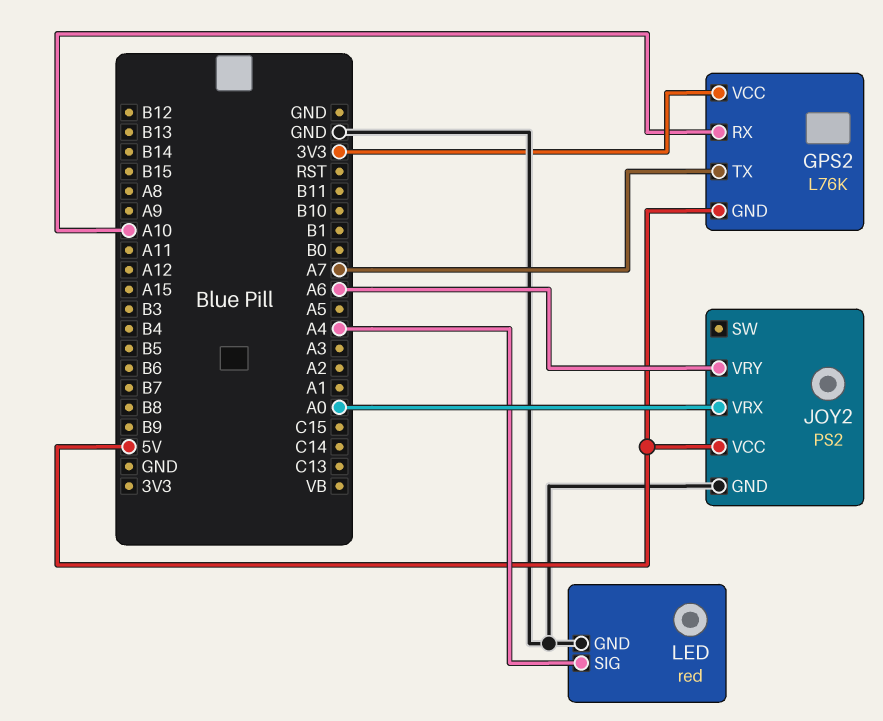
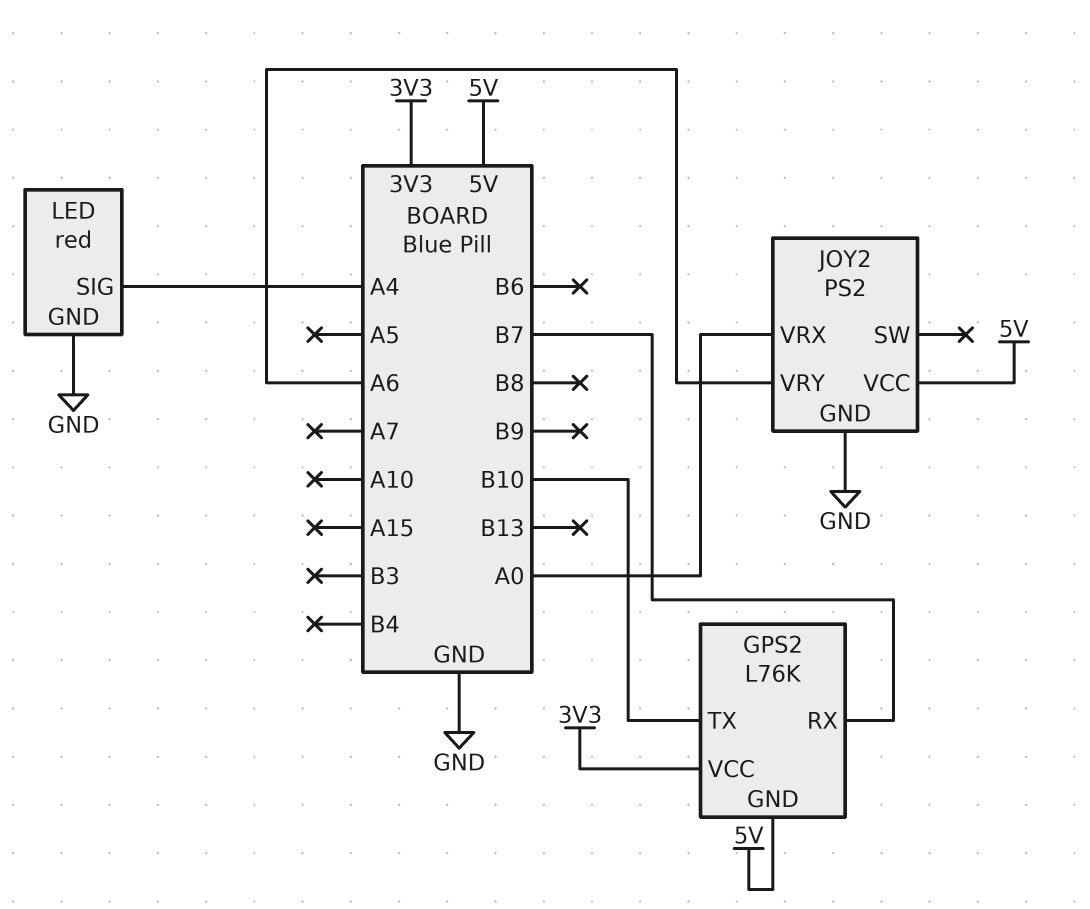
GPS2 pin RX: A10 -> B7
GPS2 pin TX: A7 -> B10

